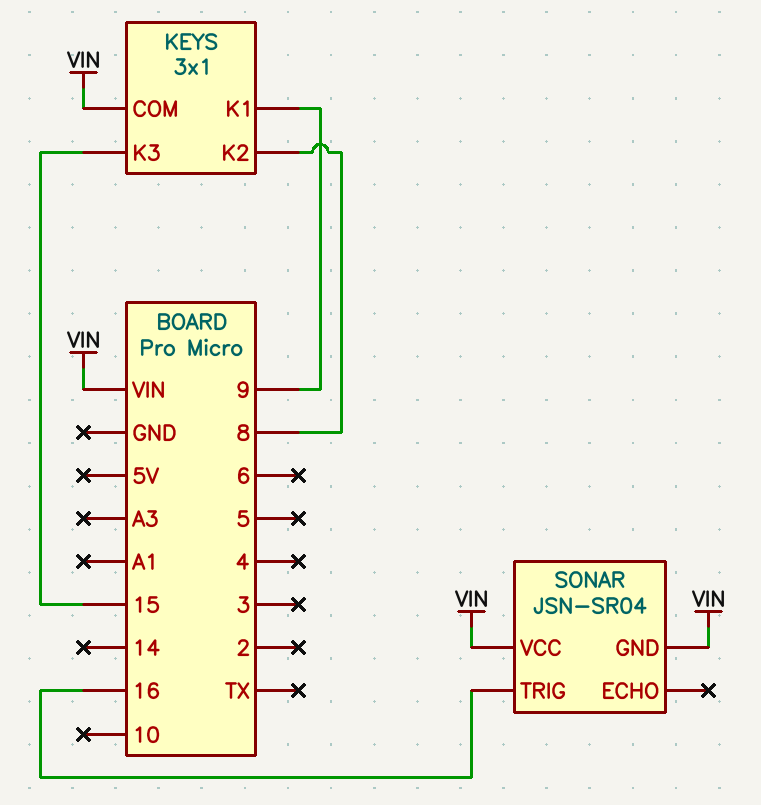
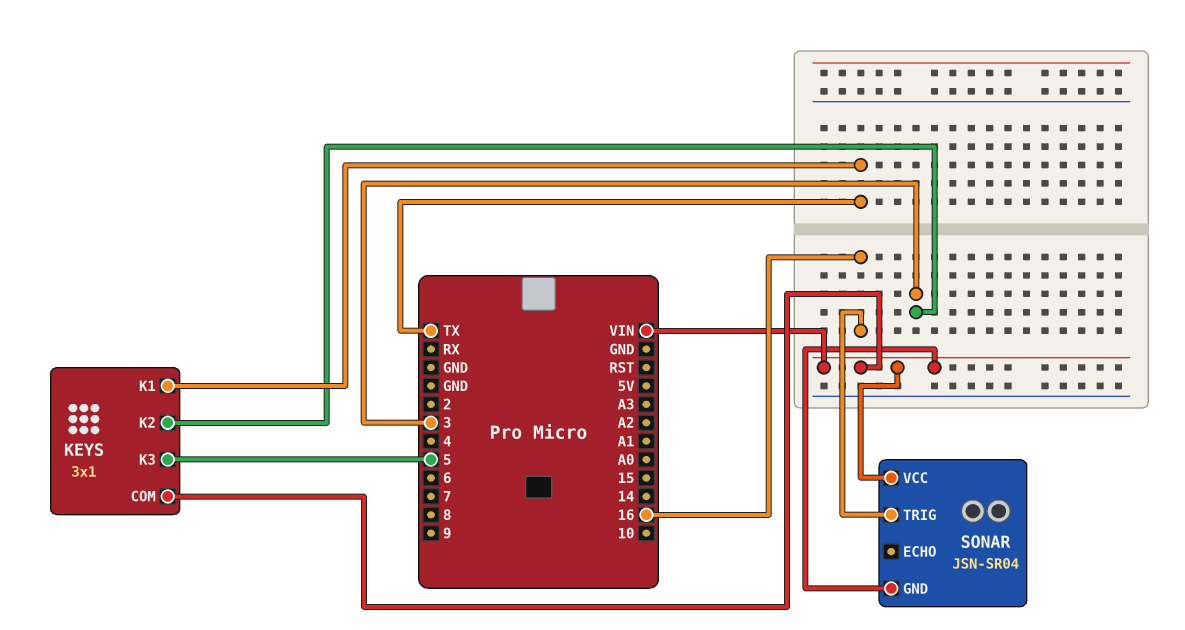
KEYS pin K1: 9 -> TX
KEYS pin K2: 8 -> 3
KEYS pin K3: 15 -> 5

